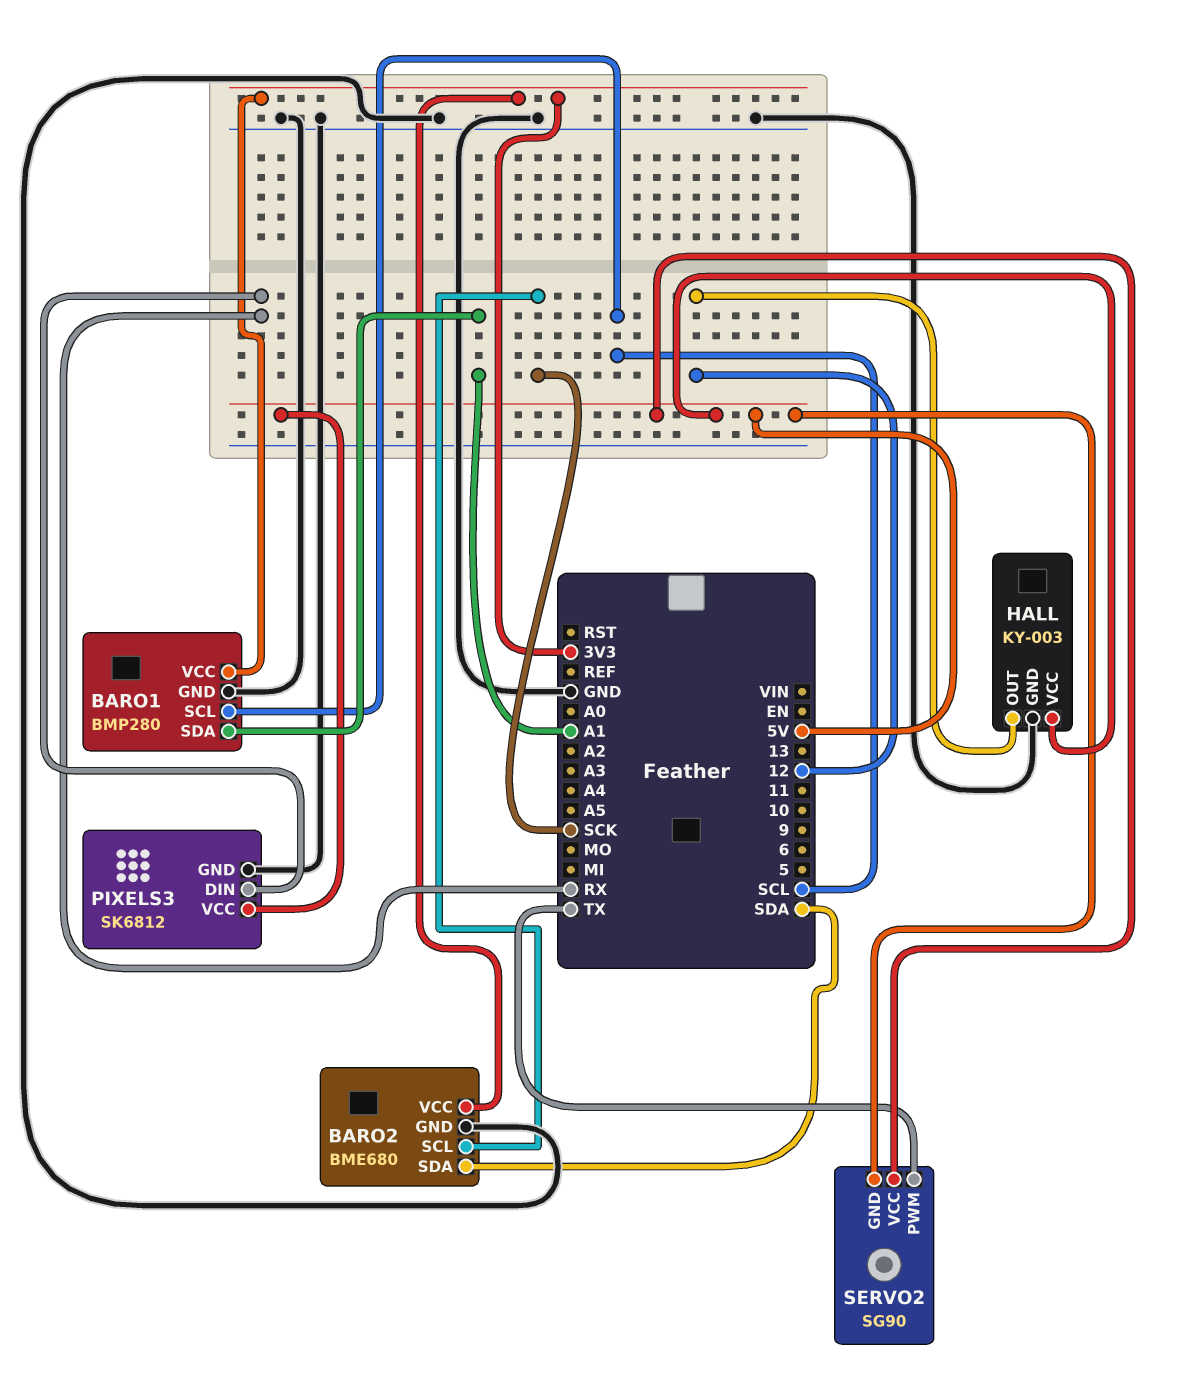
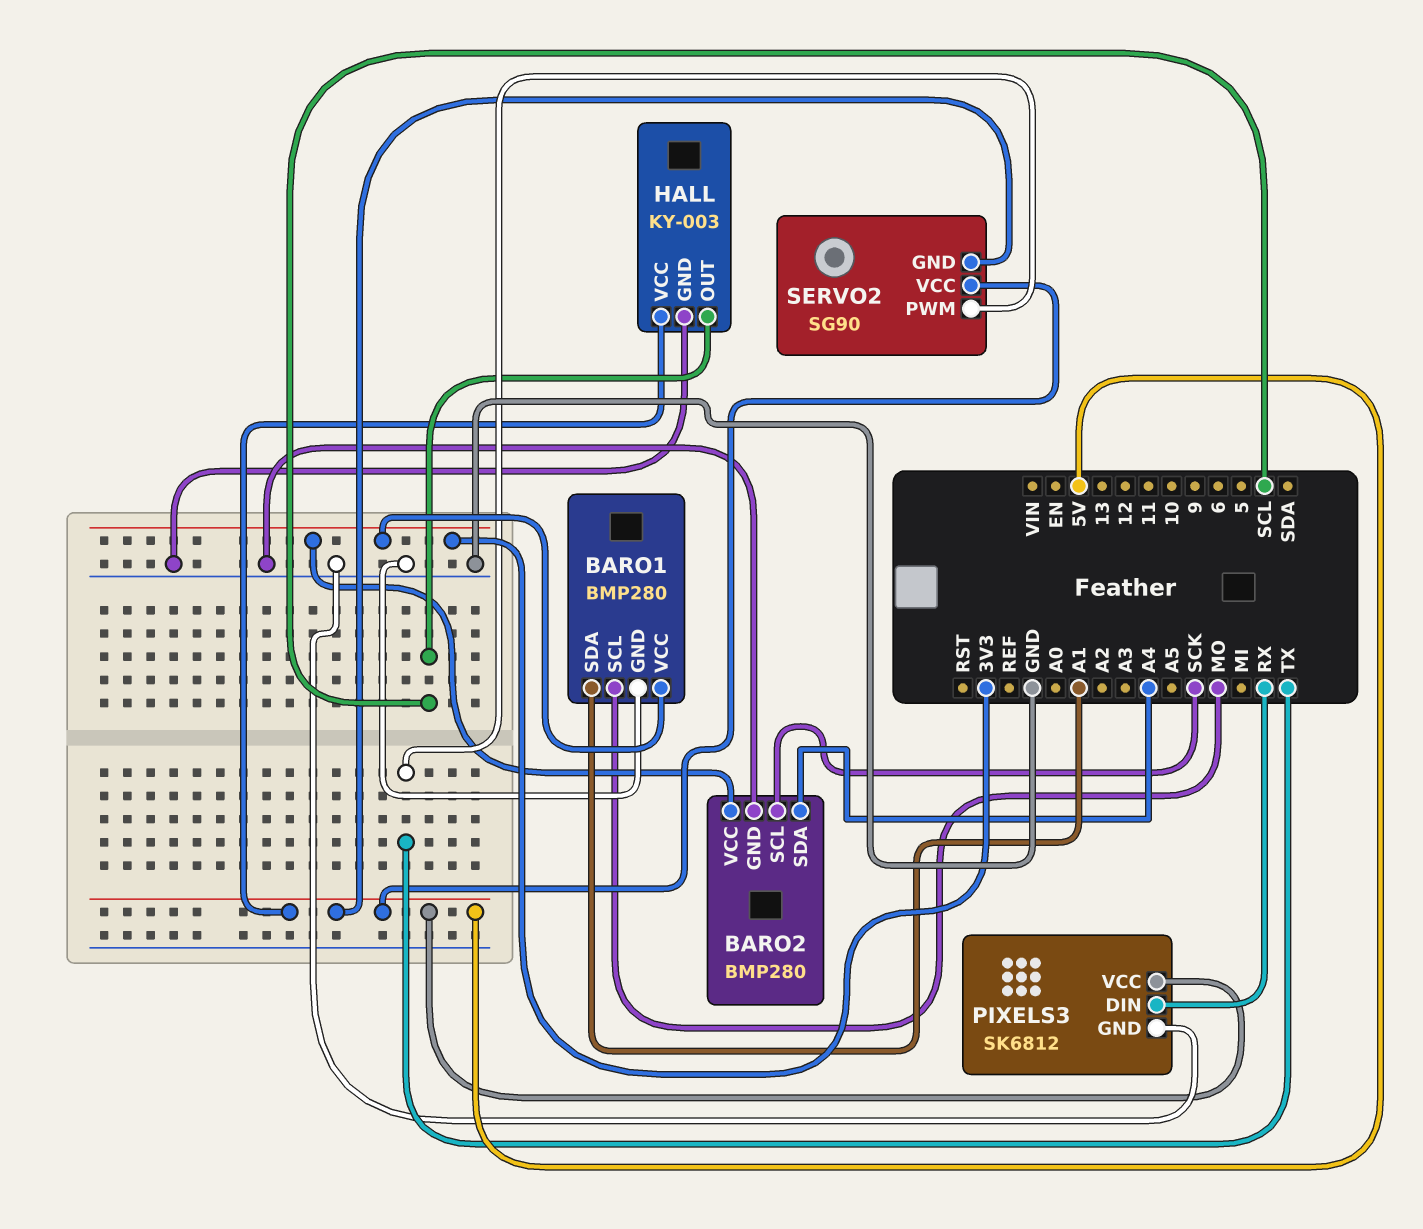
BARO1 pin SCL: SCL -> MO
BARO2: BME680 -> BMP280
BARO2 pin SDA: SDA -> A4
HALL pin OUT: 12 -> SCL

